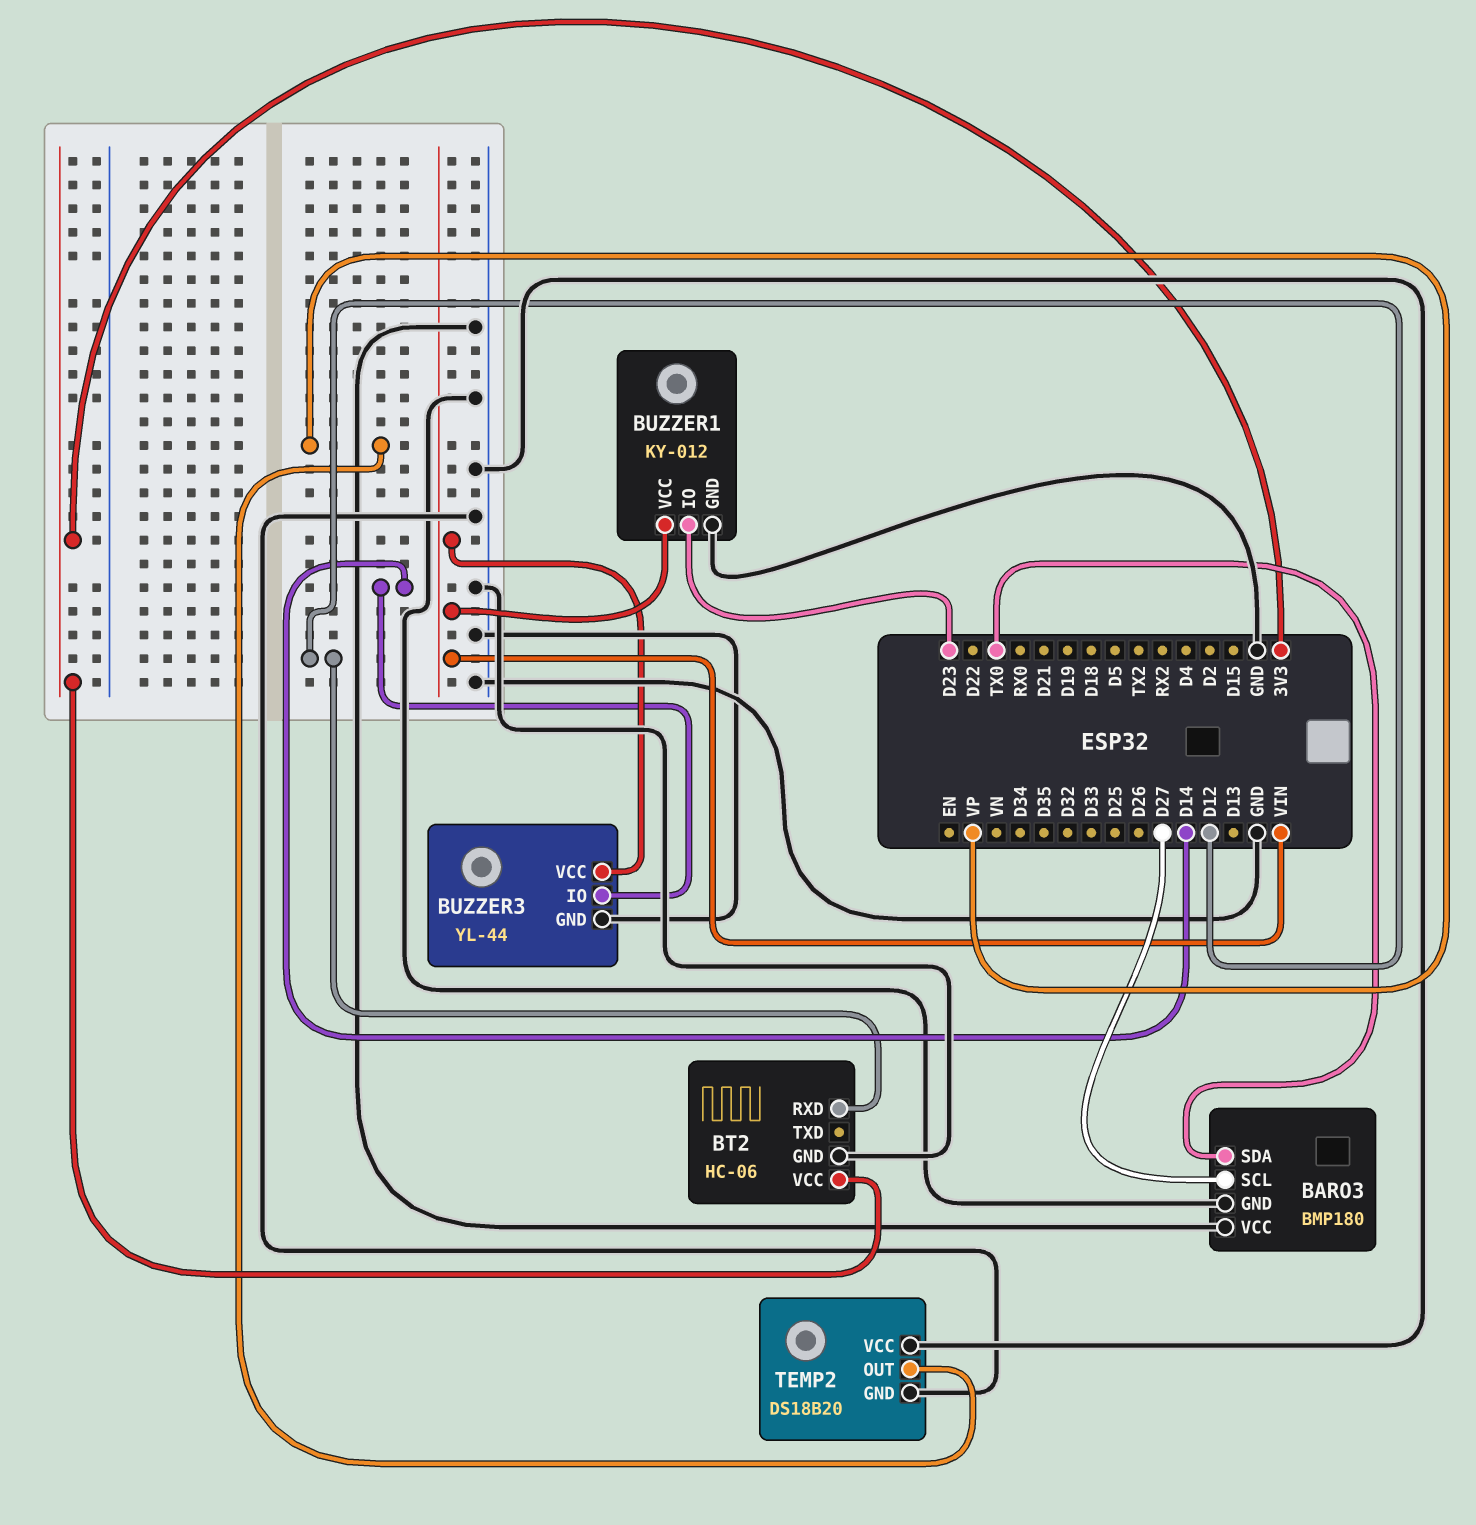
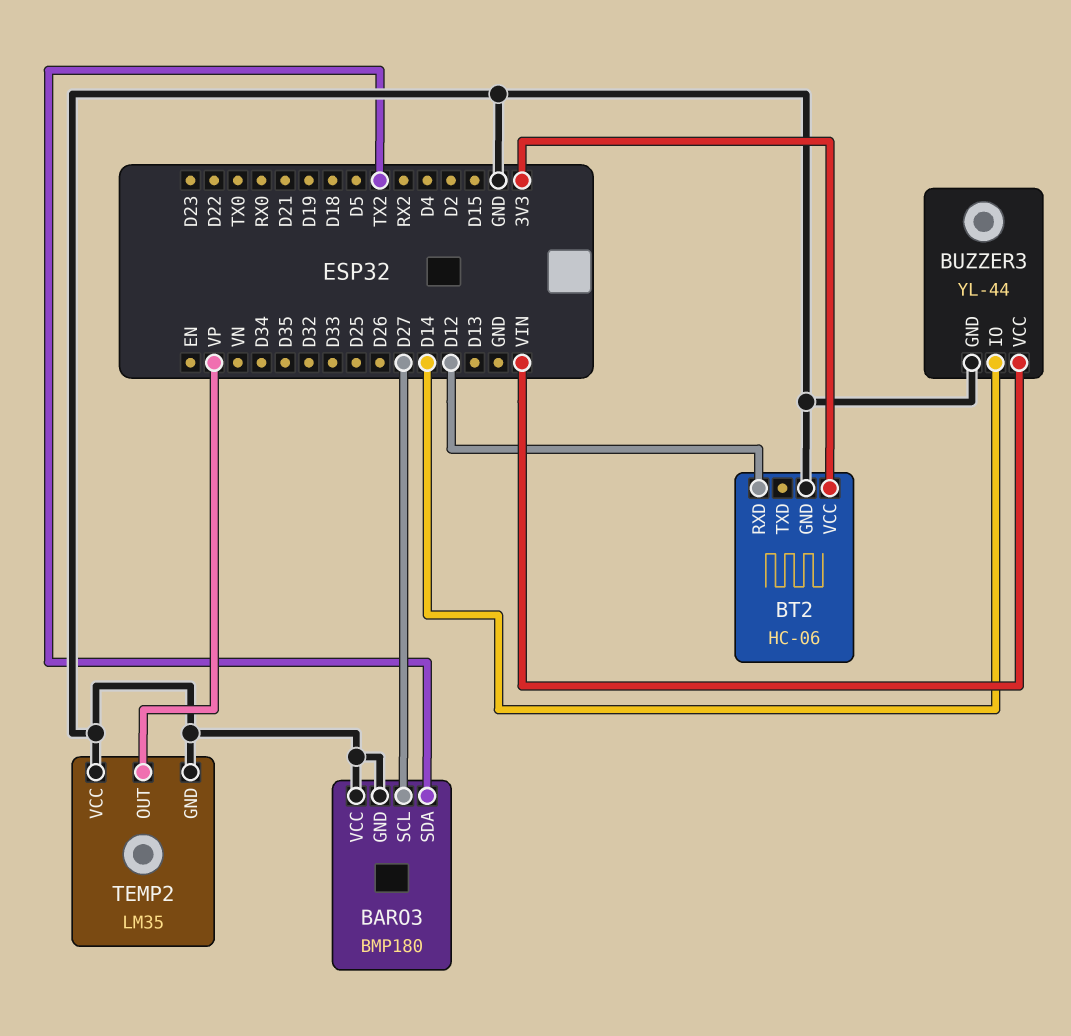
BARO3 pin SDA: TX0 -> TX2
BUZZER1: KY-012 -> none
BUZZER1 pin GND: GND -> none
BUZZER1 pin IO: D23 -> none
BUZZER1 pin VCC: VIN -> none
TEMP2: DS18B20 -> LM35

